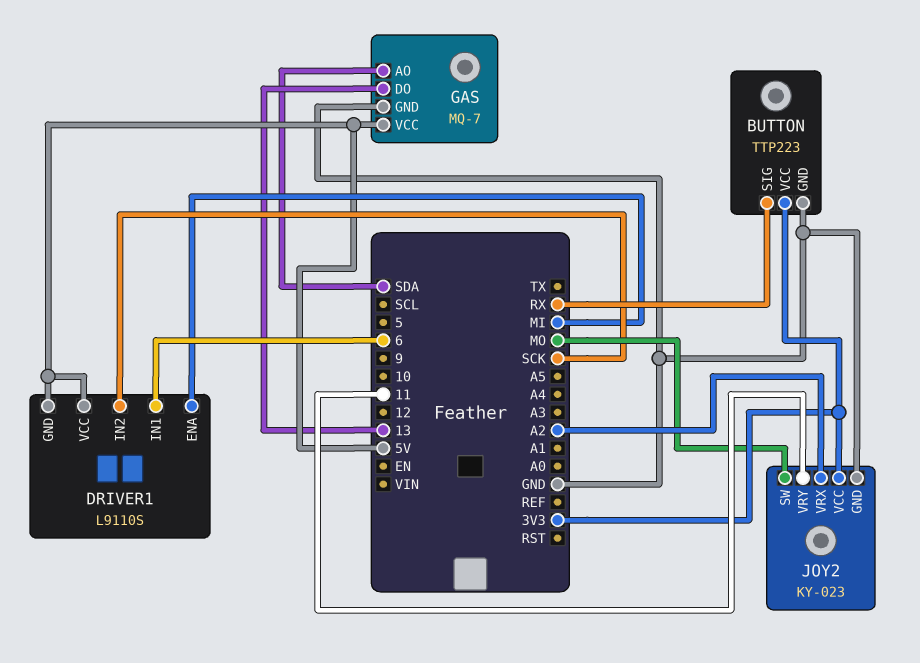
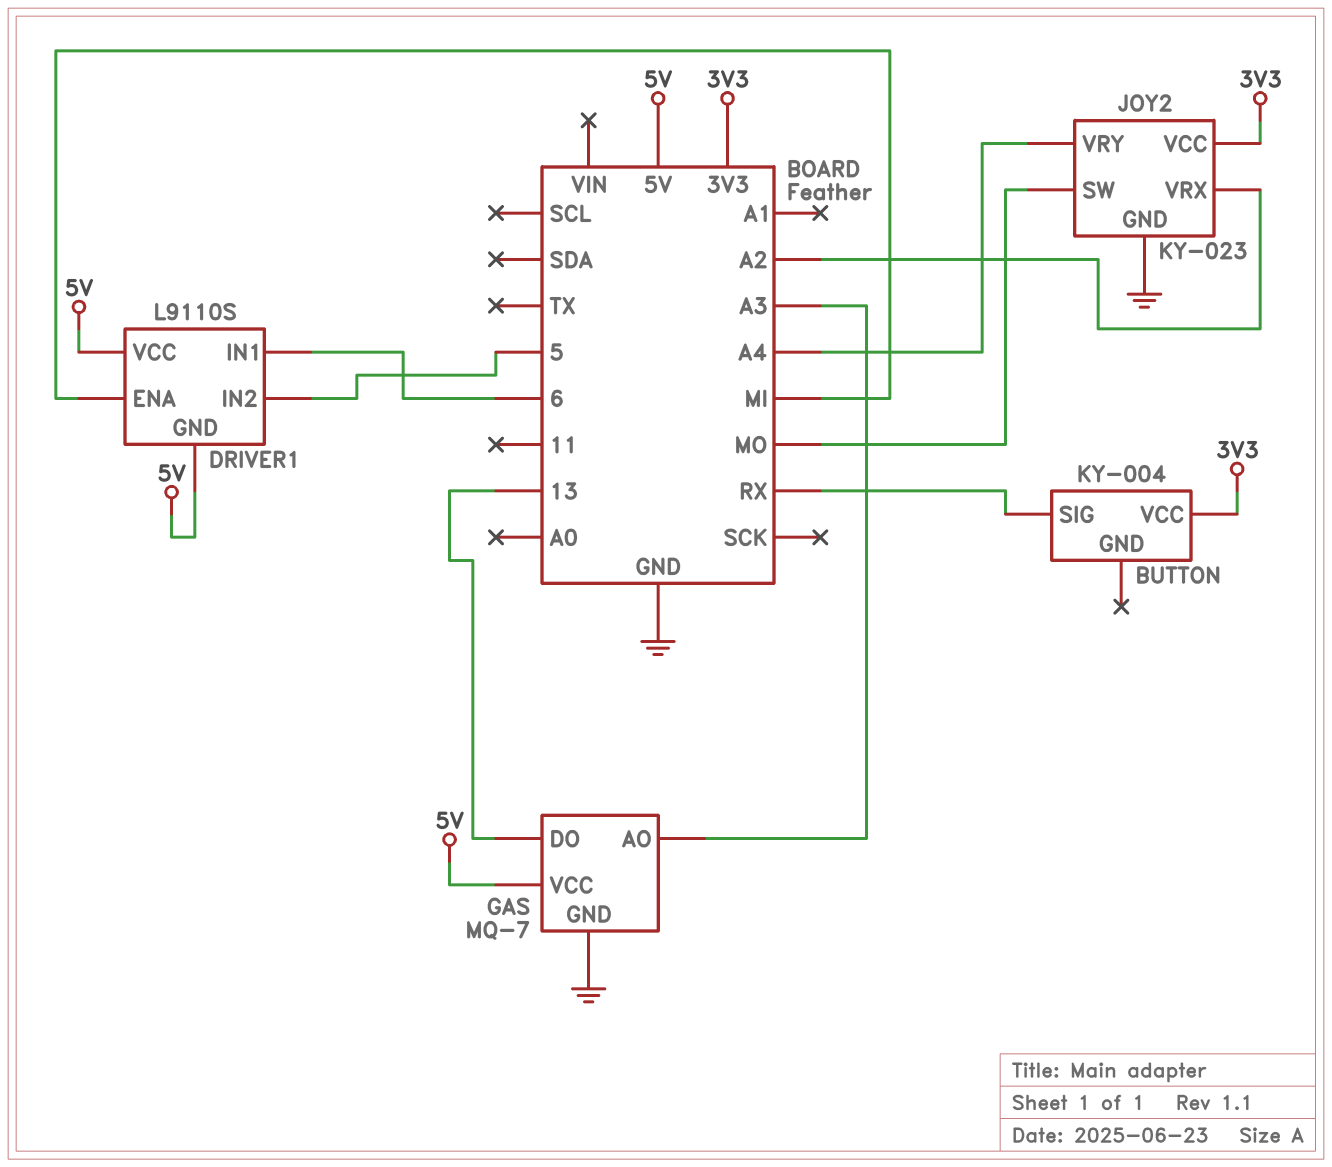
BUTTON: TTP223 -> KY-004
BUTTON pin GND: GND -> none
DRIVER1 pin IN2: SCK -> 5
GAS pin AO: SDA -> A3
JOY2 pin VRY: 11 -> A4

